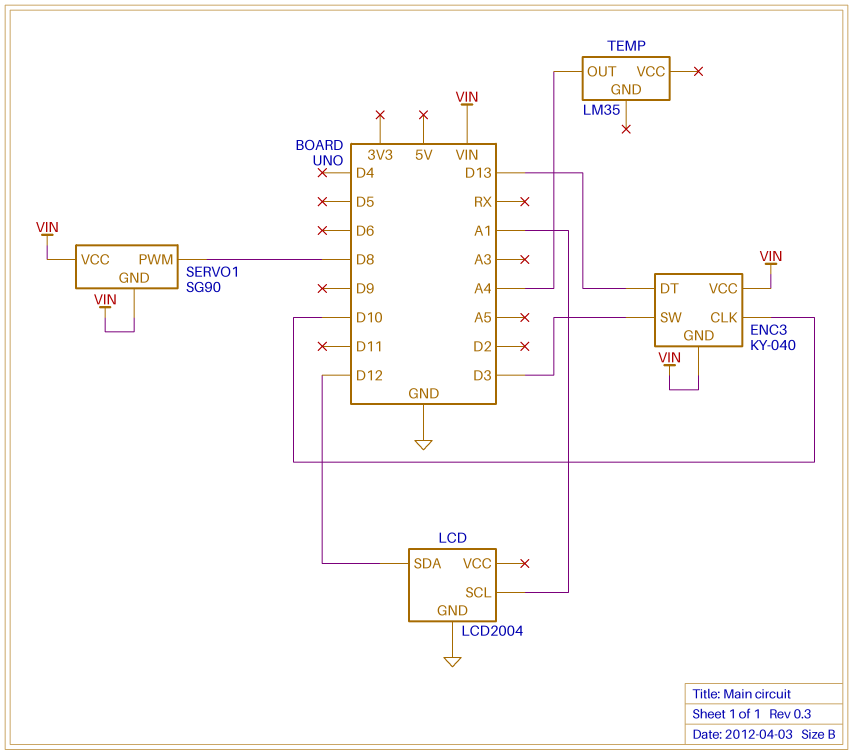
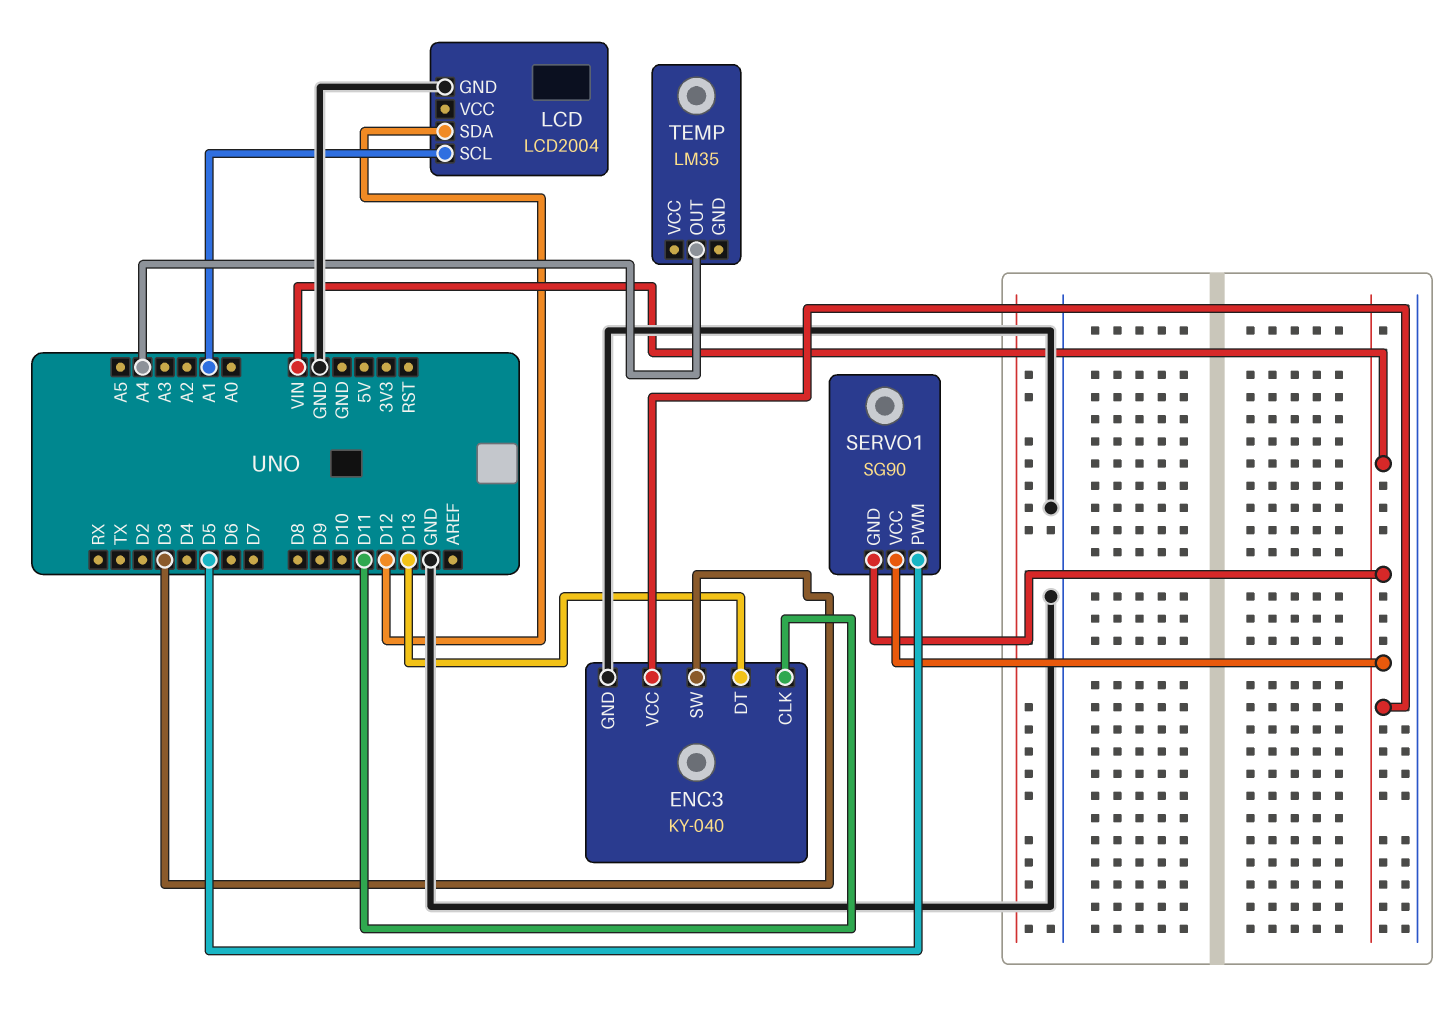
ENC3 pin CLK: D10 -> D11
ENC3 pin GND: VIN -> GND
SERVO1 pin PWM: D8 -> D5

